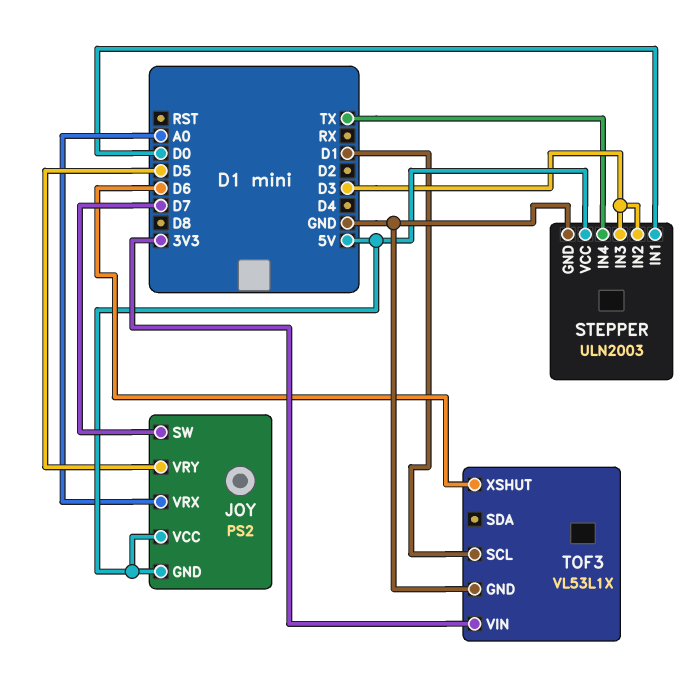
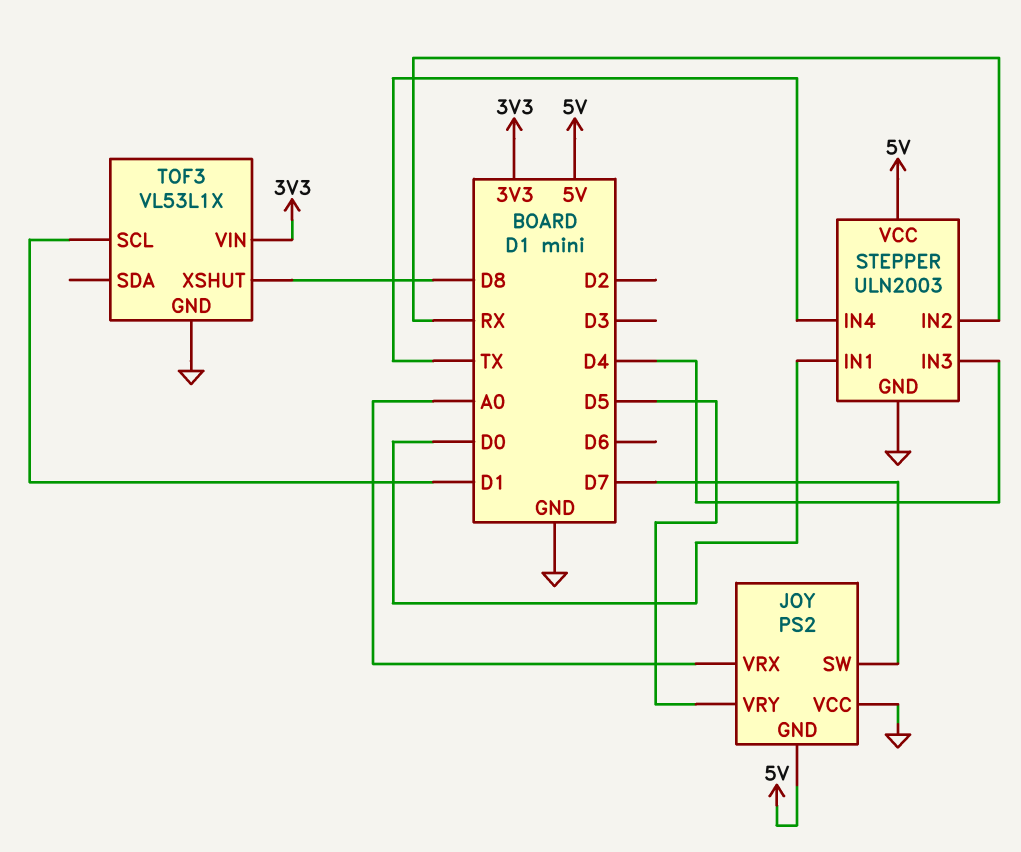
JOY pin VCC: 5V -> GND
STEPPER pin IN2: D3 -> RX
STEPPER pin IN3: D3 -> D4
TOF3 pin XSHUT: D6 -> D8

